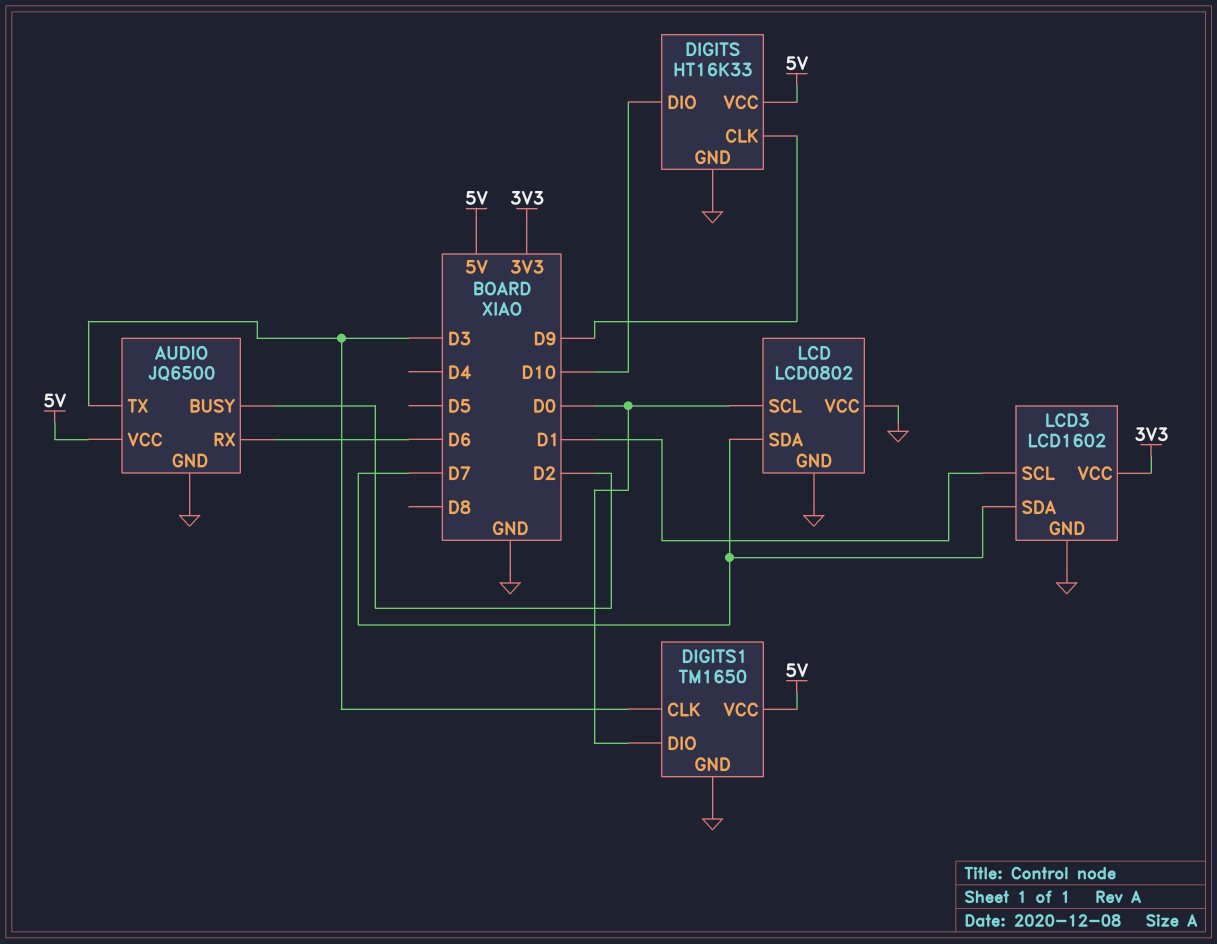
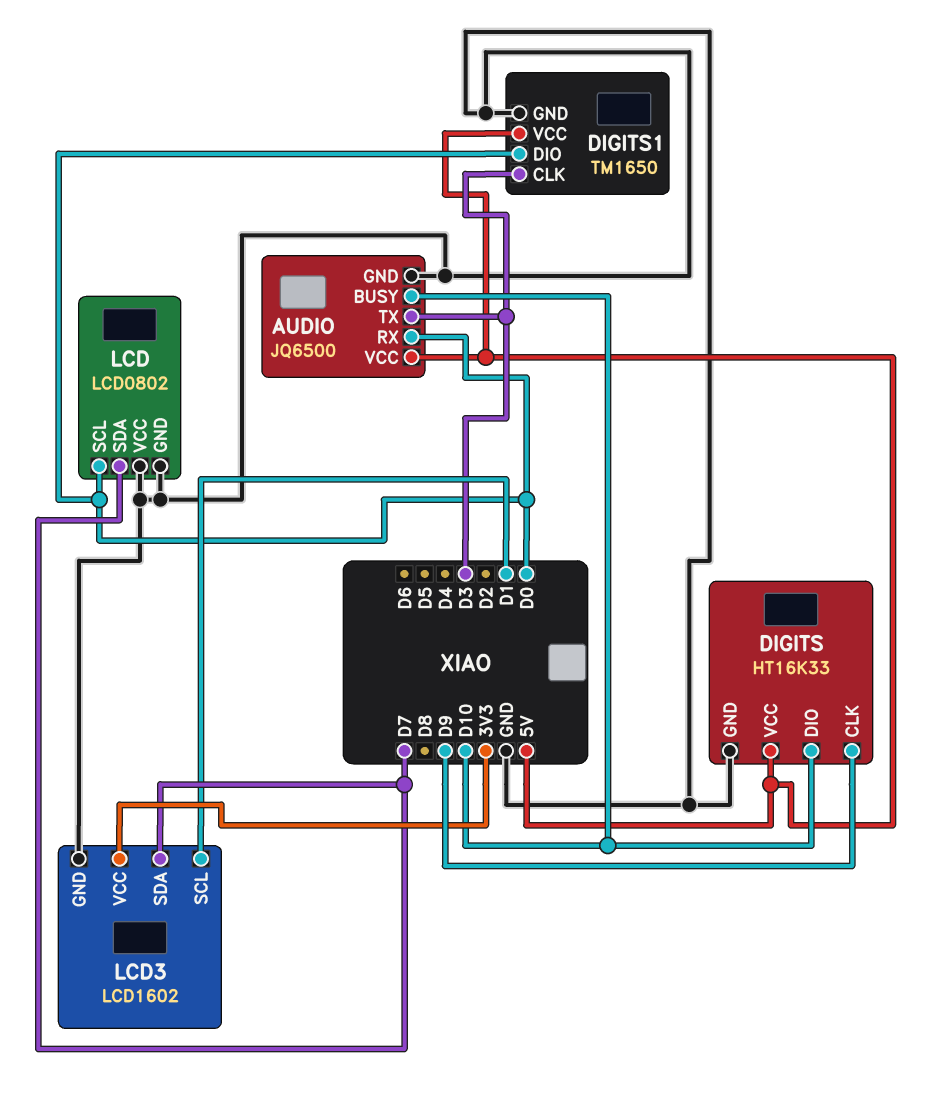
AUDIO pin BUSY: D2 -> D10
AUDIO pin RX: D6 -> D0

